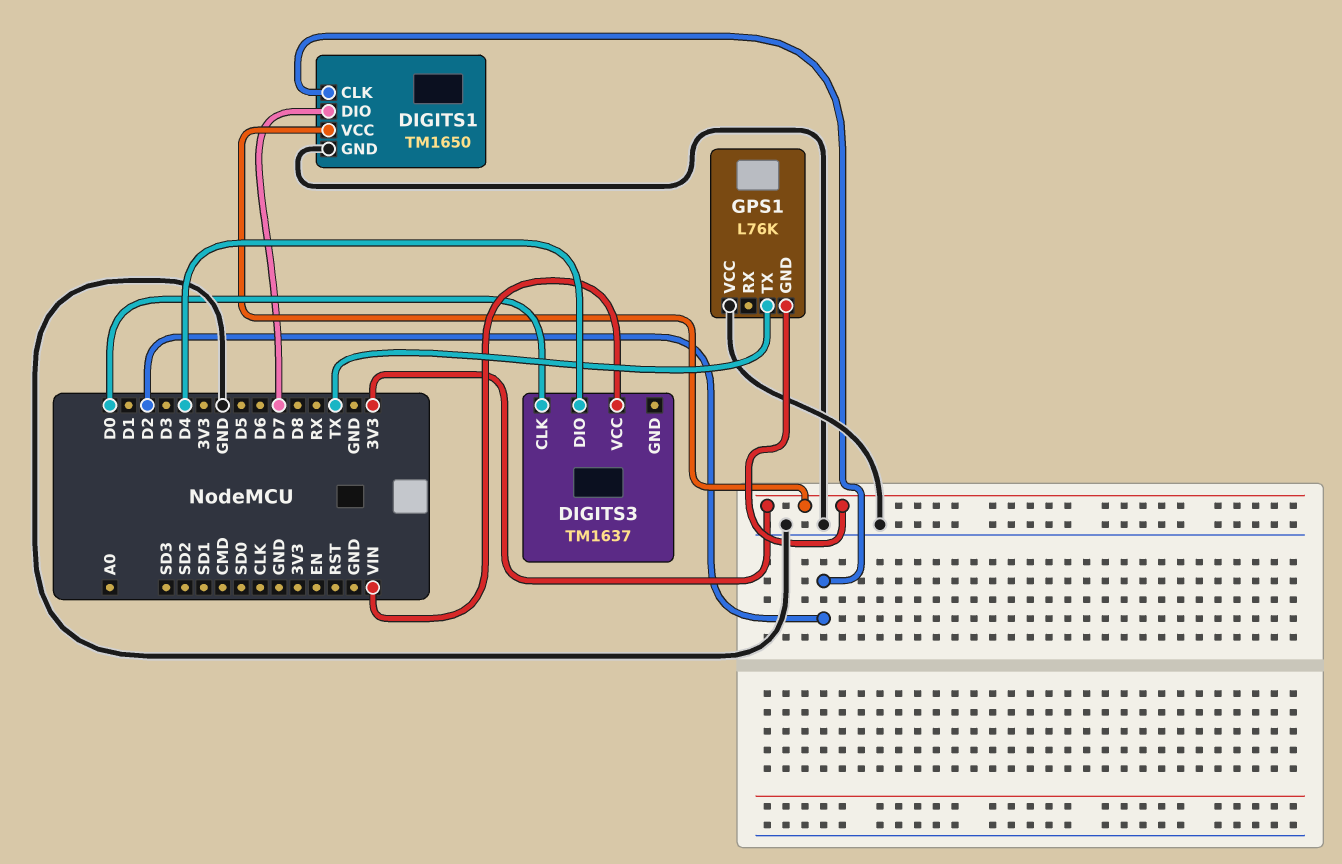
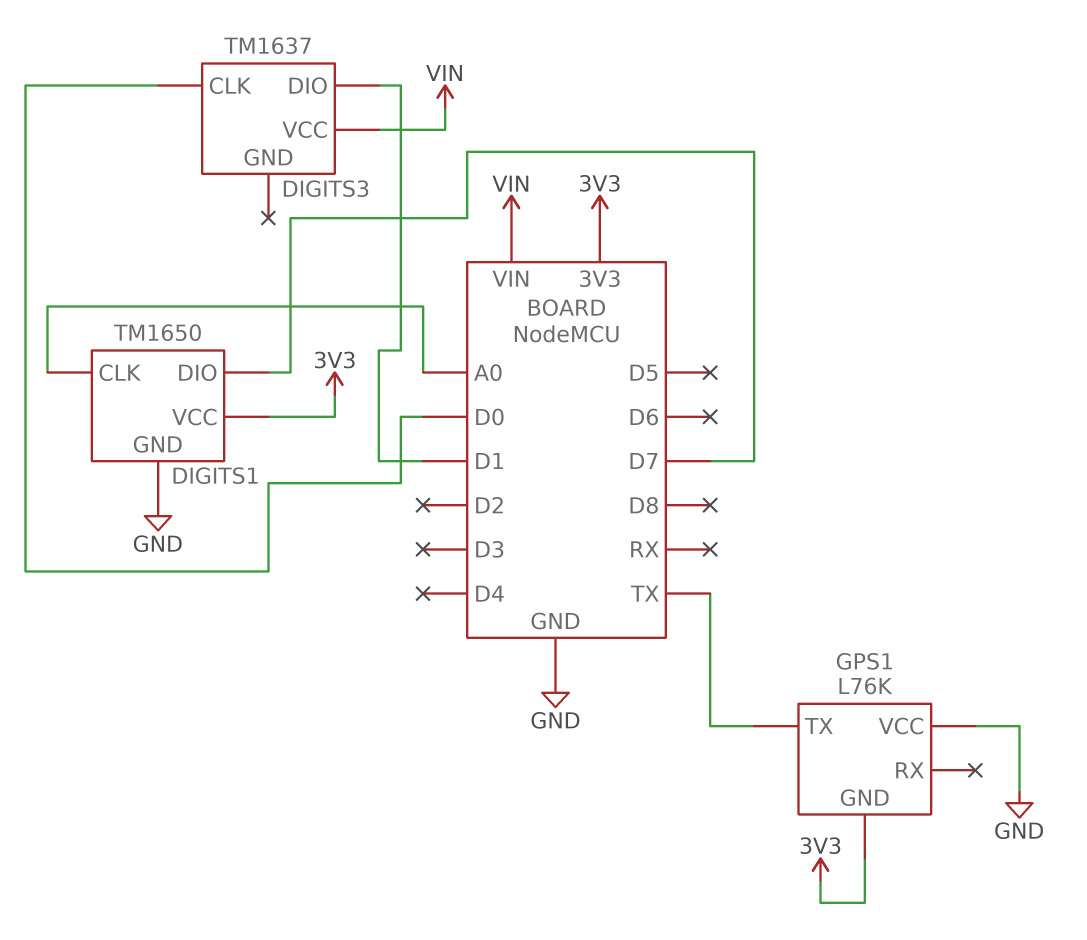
DIGITS1 pin CLK: D2 -> A0
DIGITS3 pin DIO: D4 -> D1

